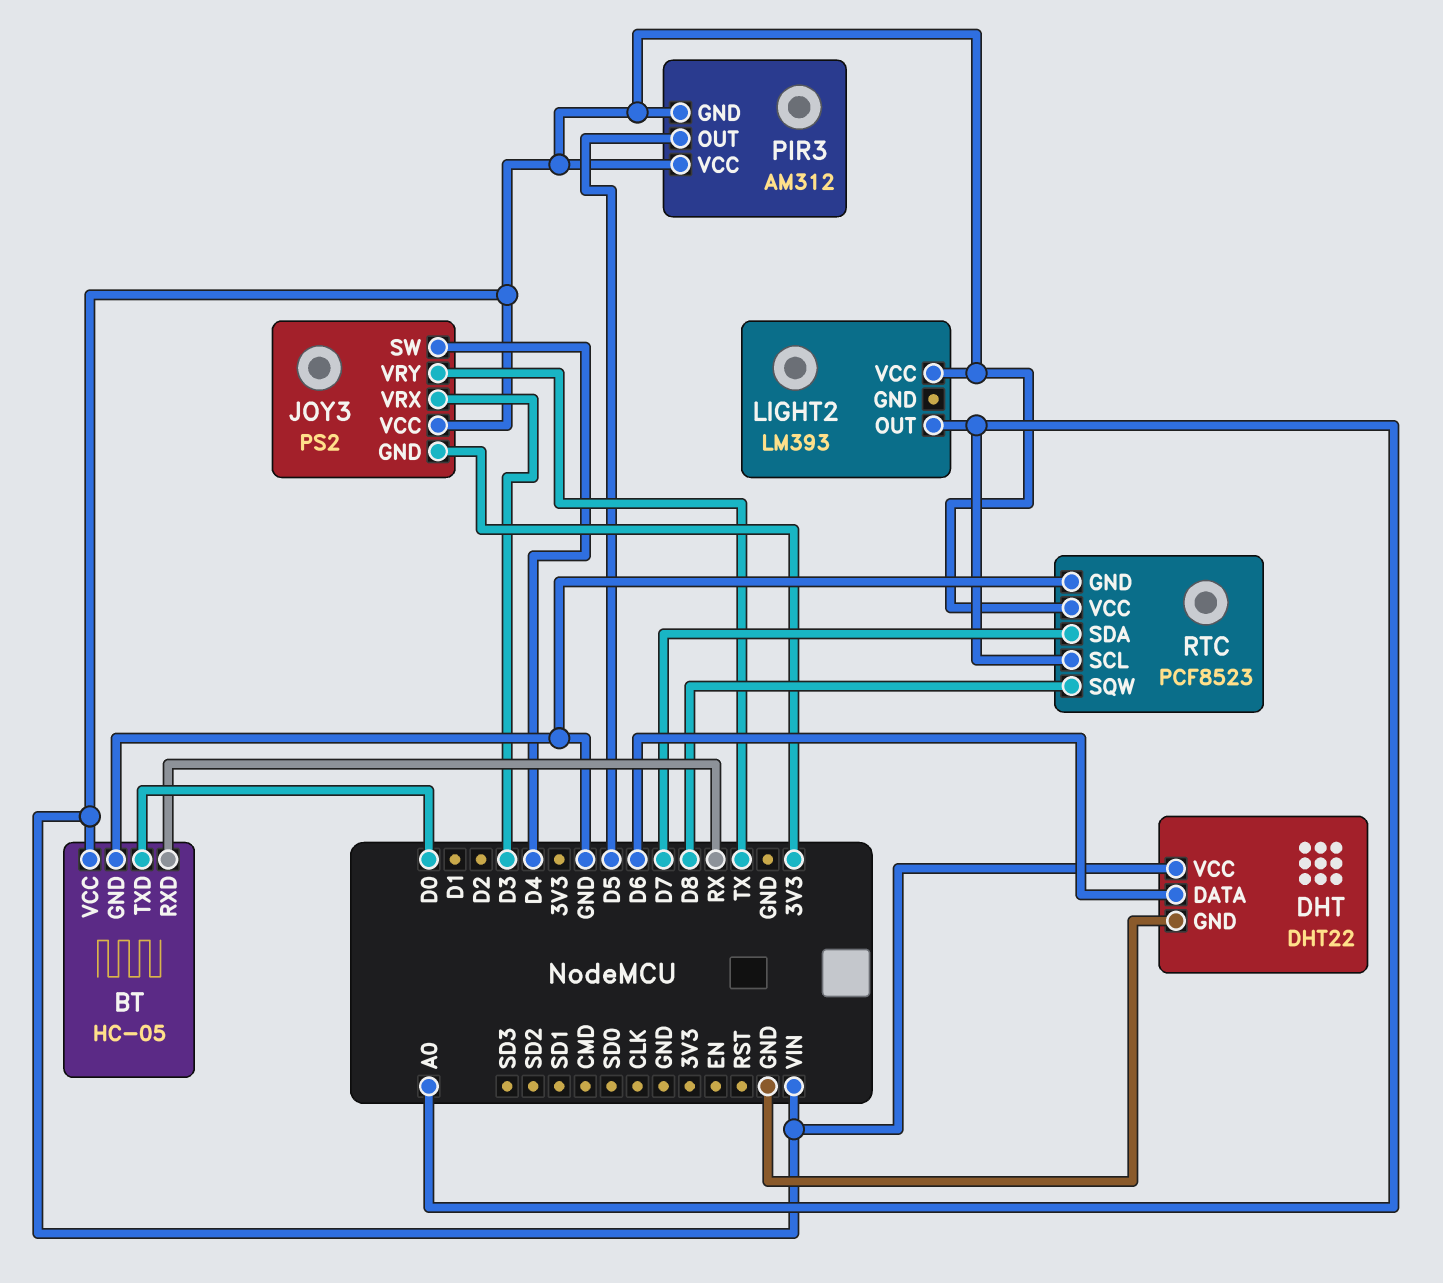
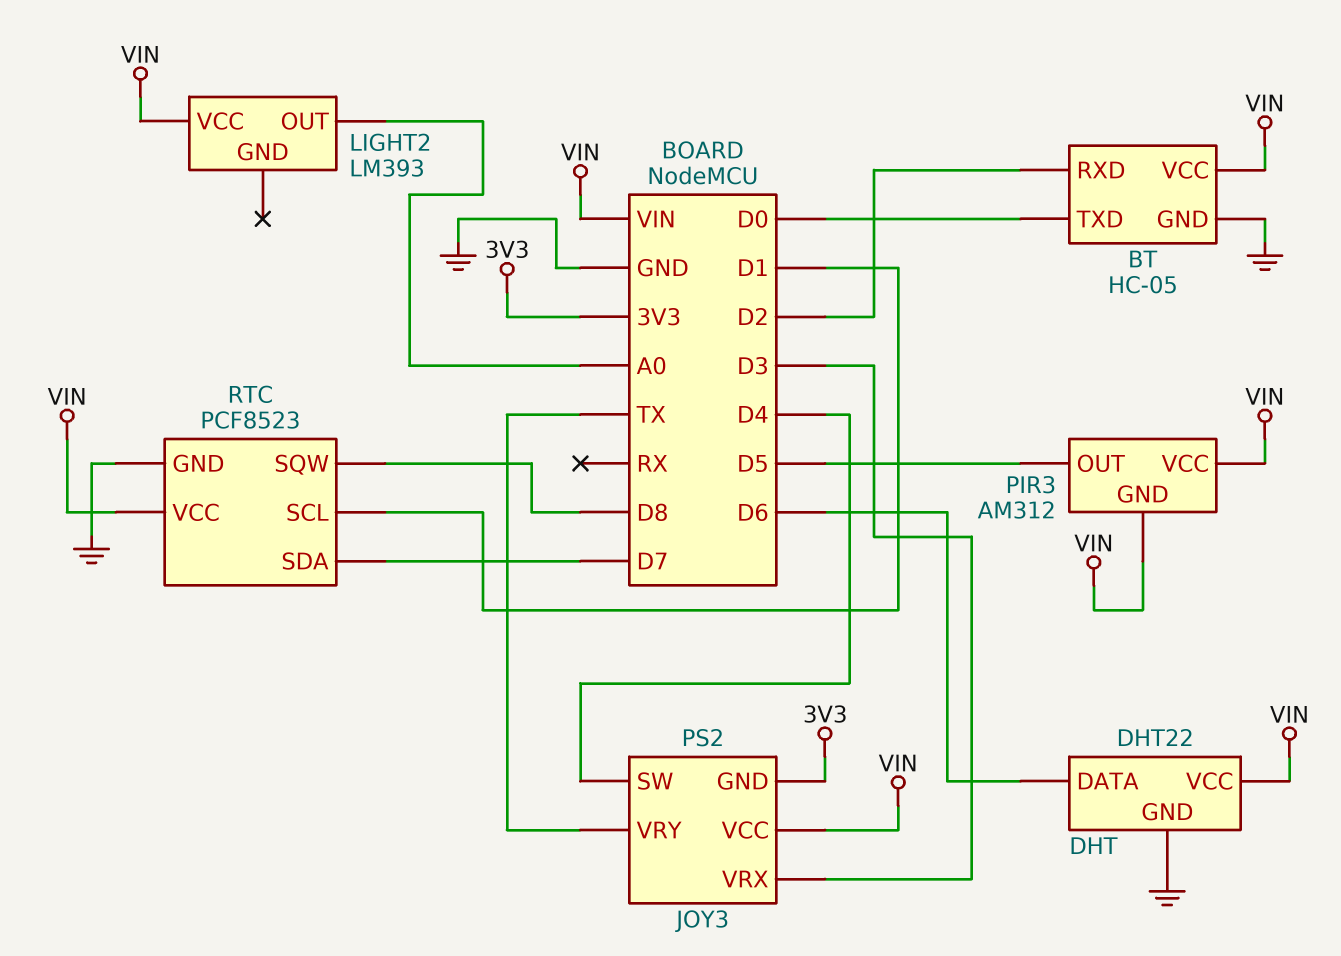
BT pin RXD: RX -> D2
RTC pin SCL: A0 -> D1

